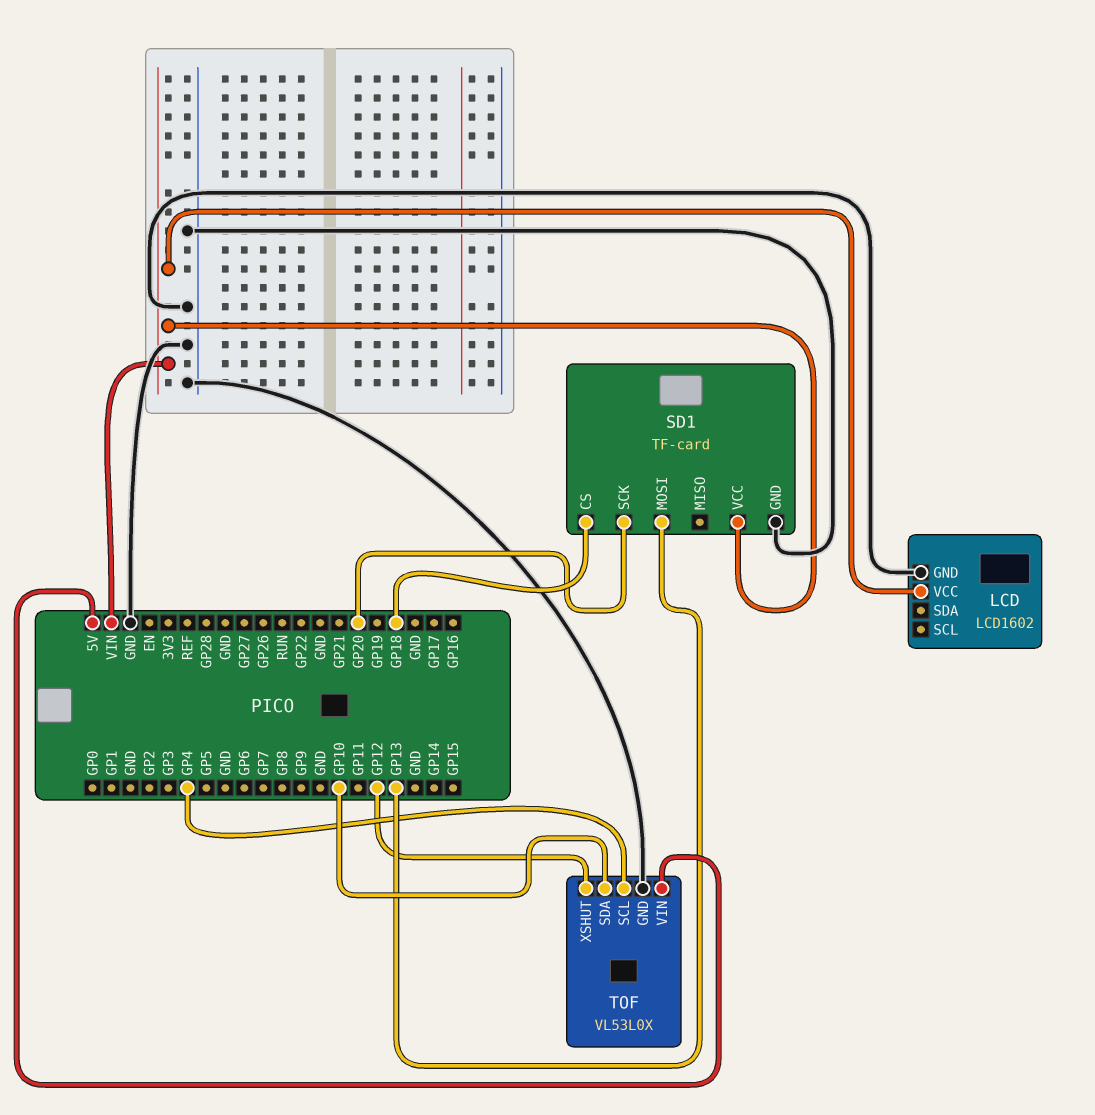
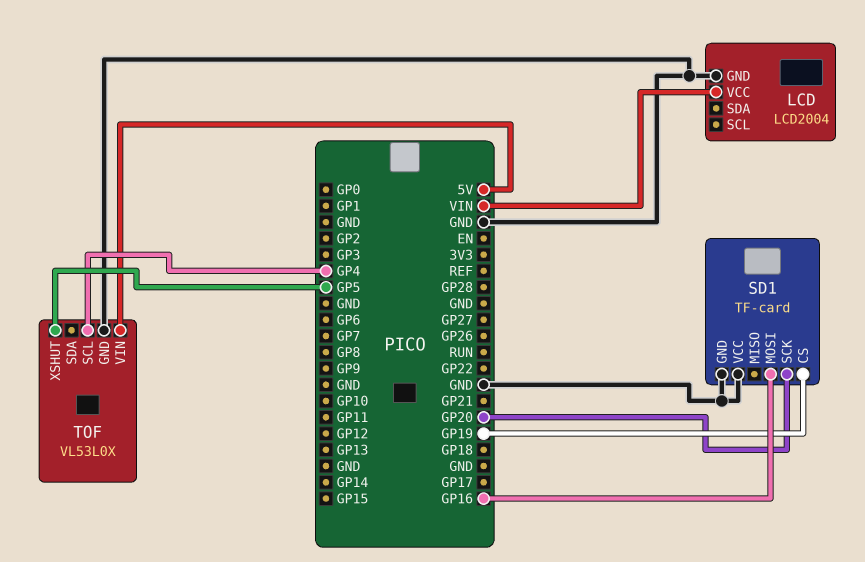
LCD: LCD1602 -> LCD2004
SD1 pin CS: GP18 -> GP19
SD1 pin MOSI: GP13 -> GP16
SD1 pin VCC: VIN -> GND
TOF pin SDA: GP10 -> none
TOF pin XSHUT: GP12 -> GP5

